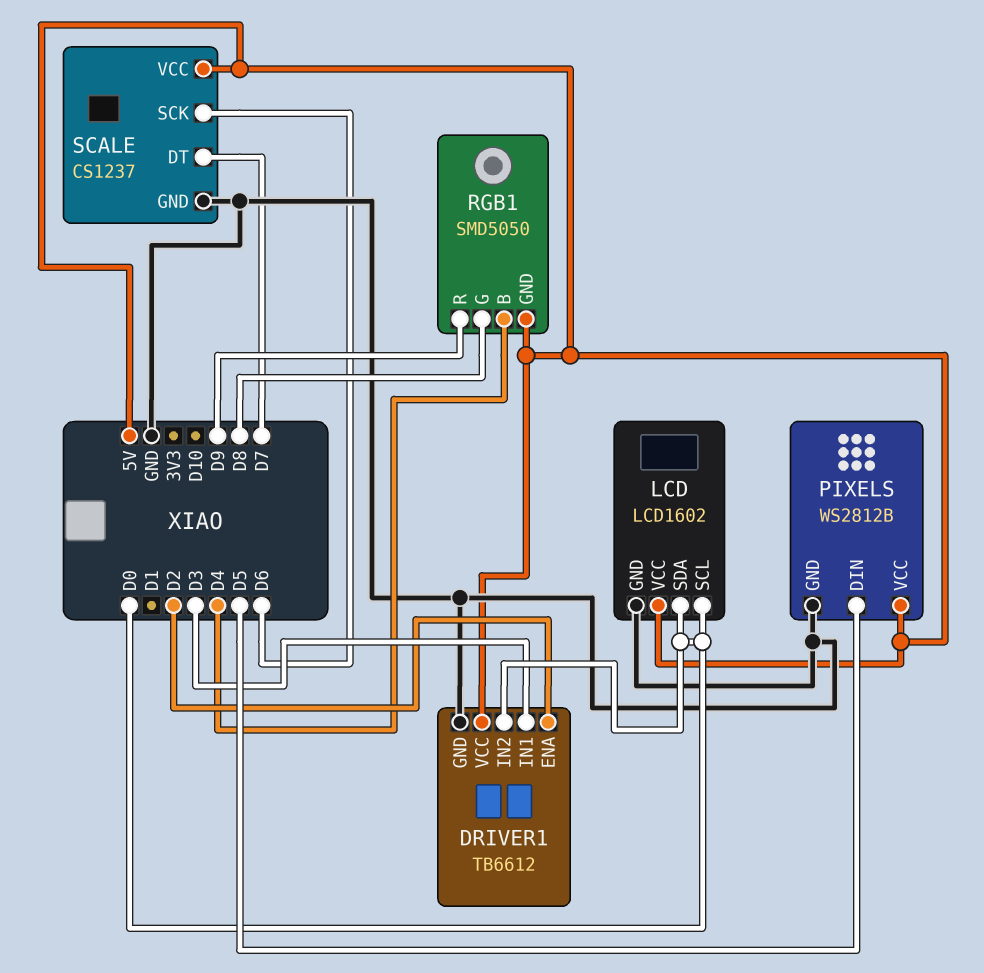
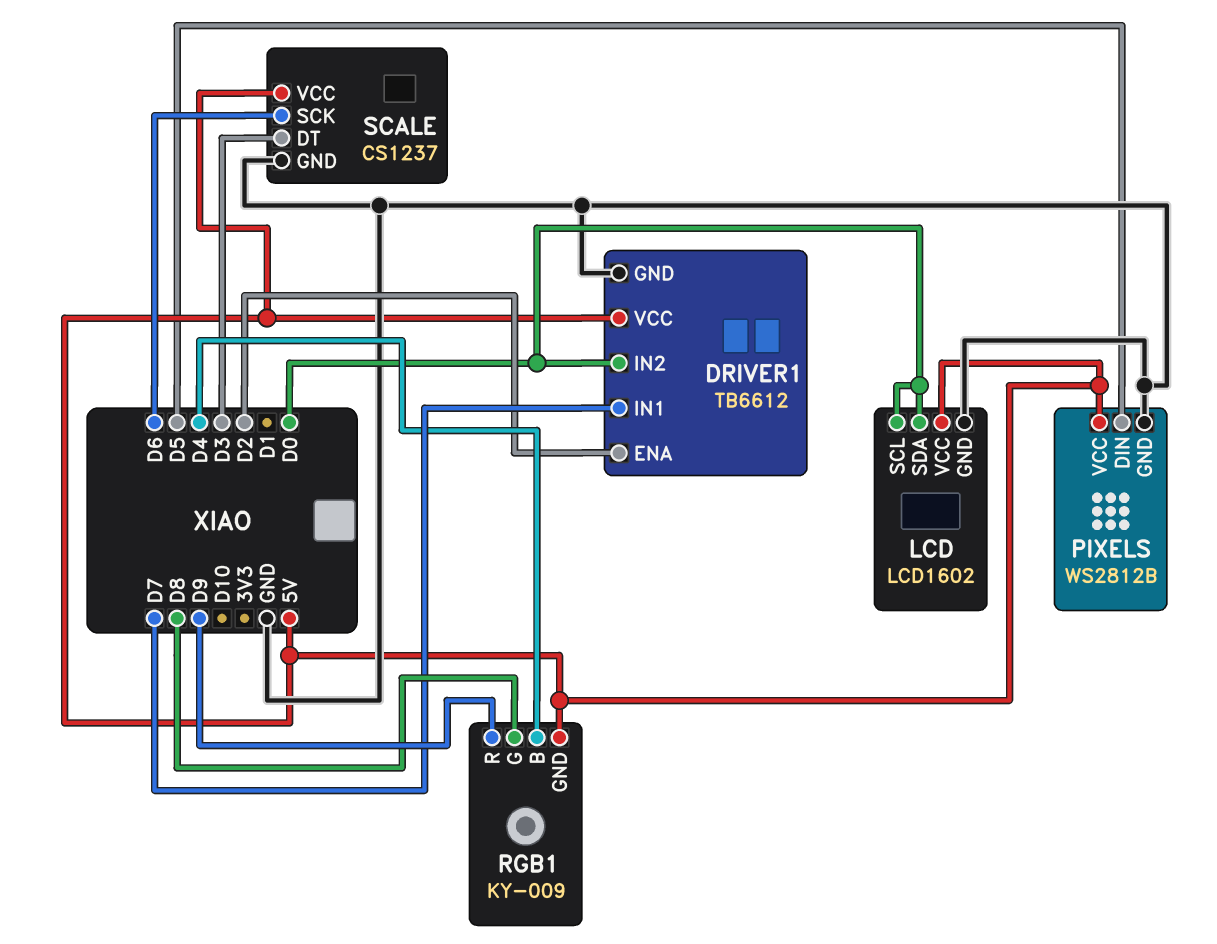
DRIVER1 pin IN1: D3 -> D7
RGB1: SMD5050 -> KY-009
SCALE pin DT: D7 -> D3

